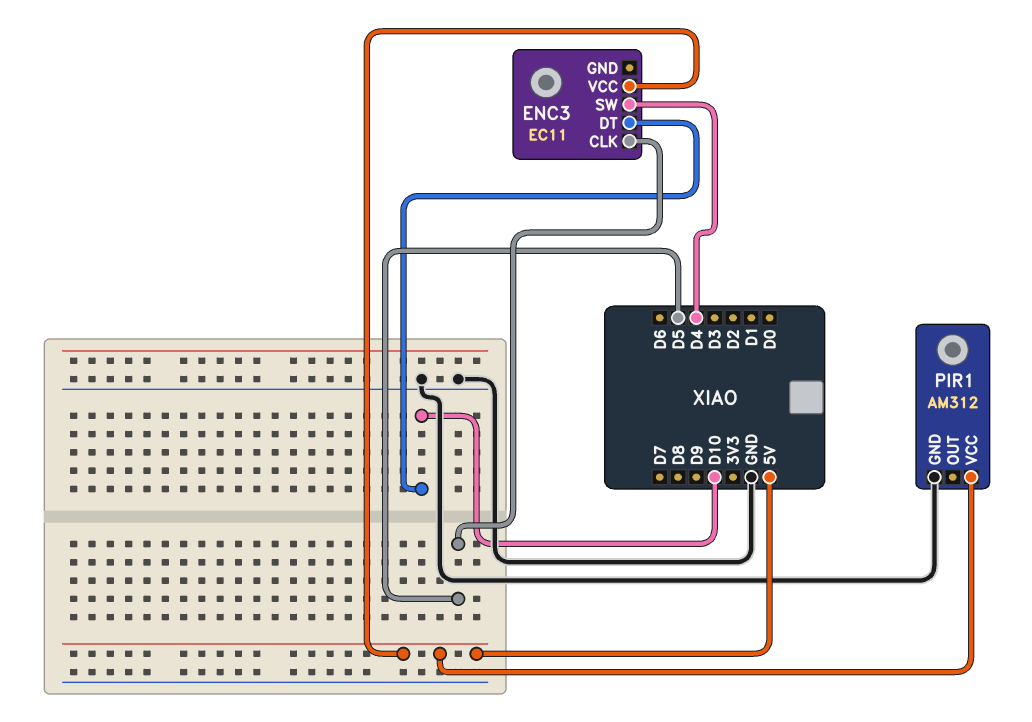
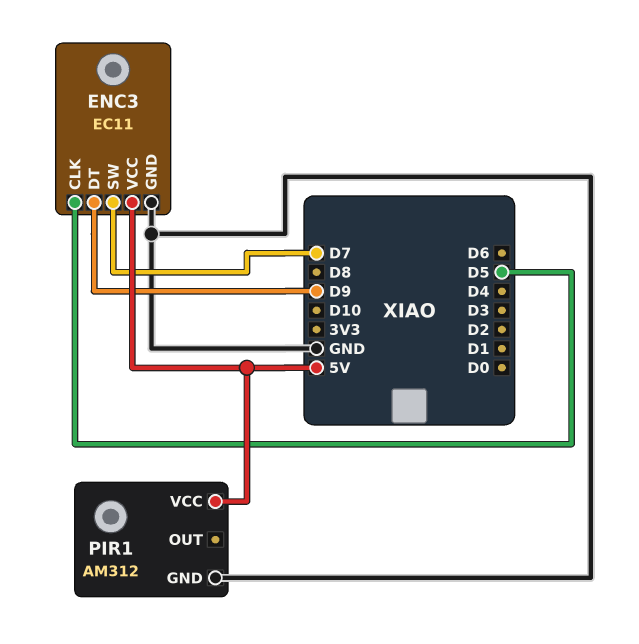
ENC3 pin DT: D10 -> D9
ENC3 pin GND: none -> GND
ENC3 pin SW: D4 -> D7

